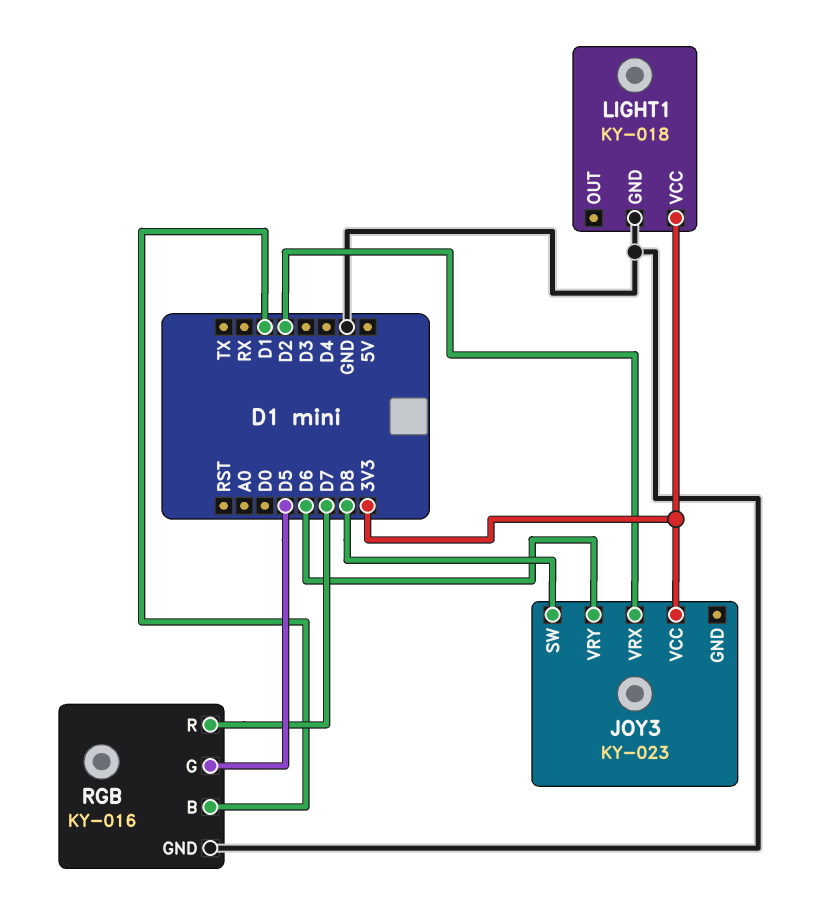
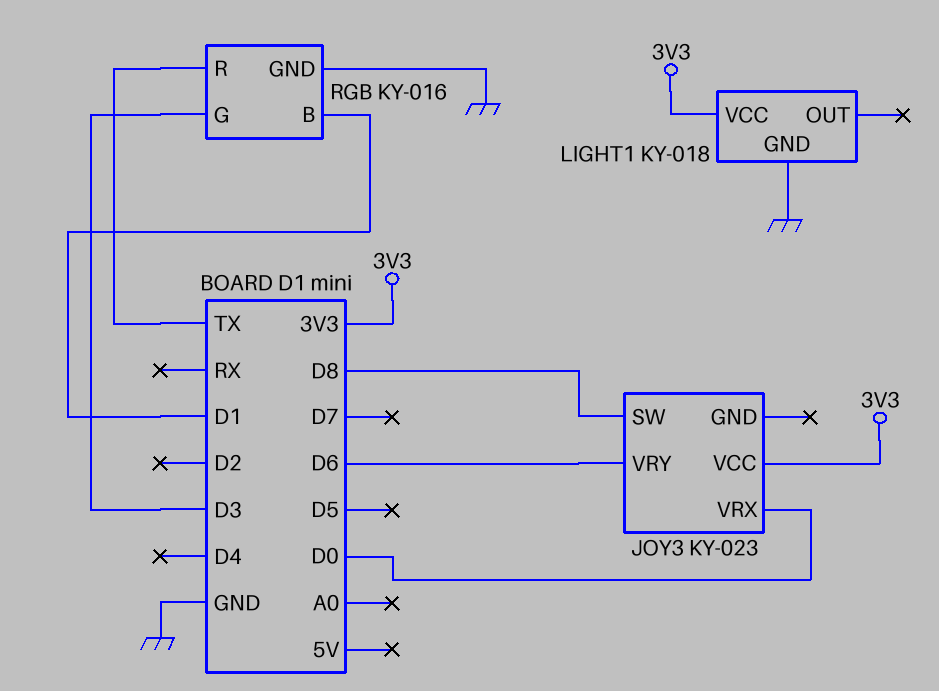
JOY3 pin VRX: D2 -> D0
RGB pin G: D5 -> D3
RGB pin R: D7 -> TX

